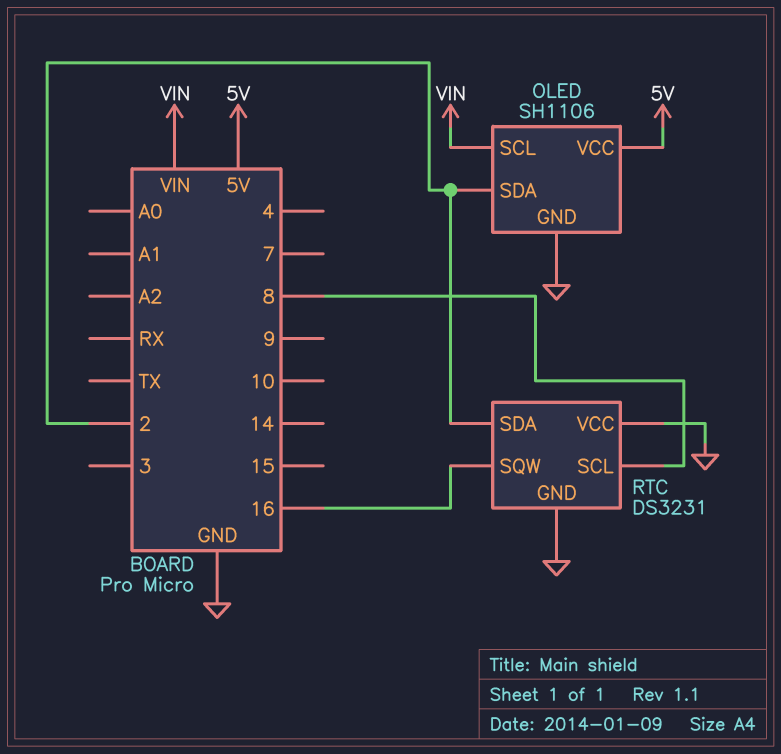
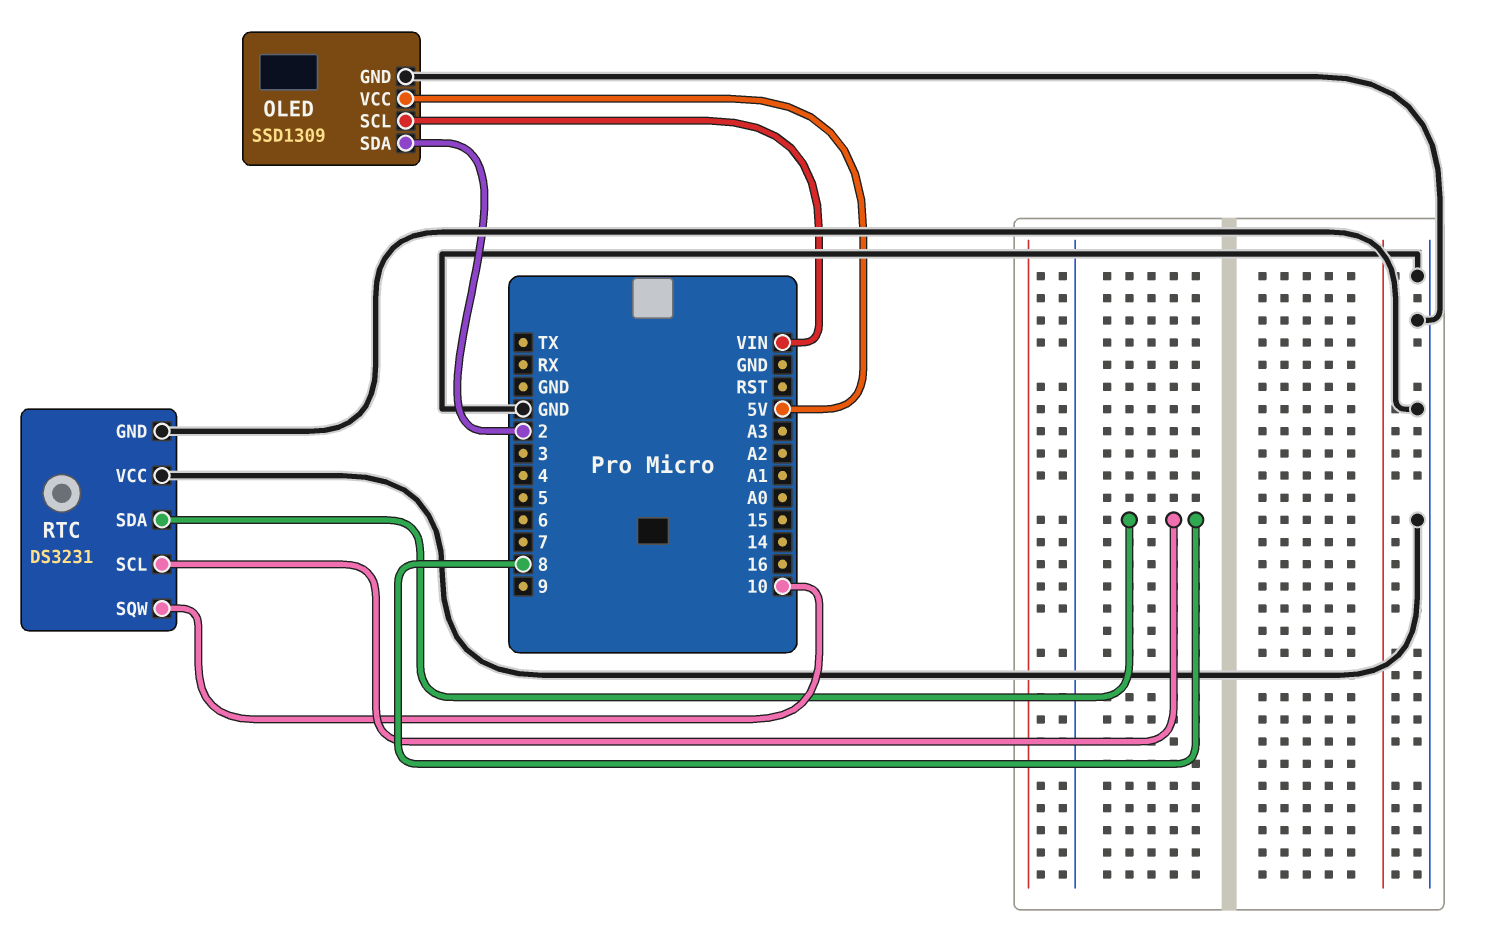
OLED: SH1106 -> SSD1309
RTC pin SDA: 2 -> 8
RTC pin SQW: 16 -> 10

